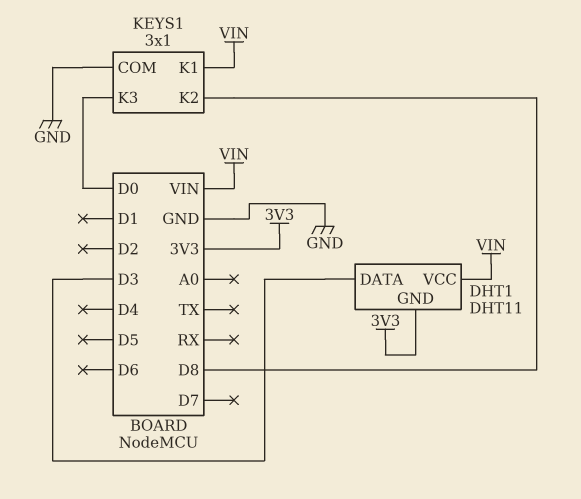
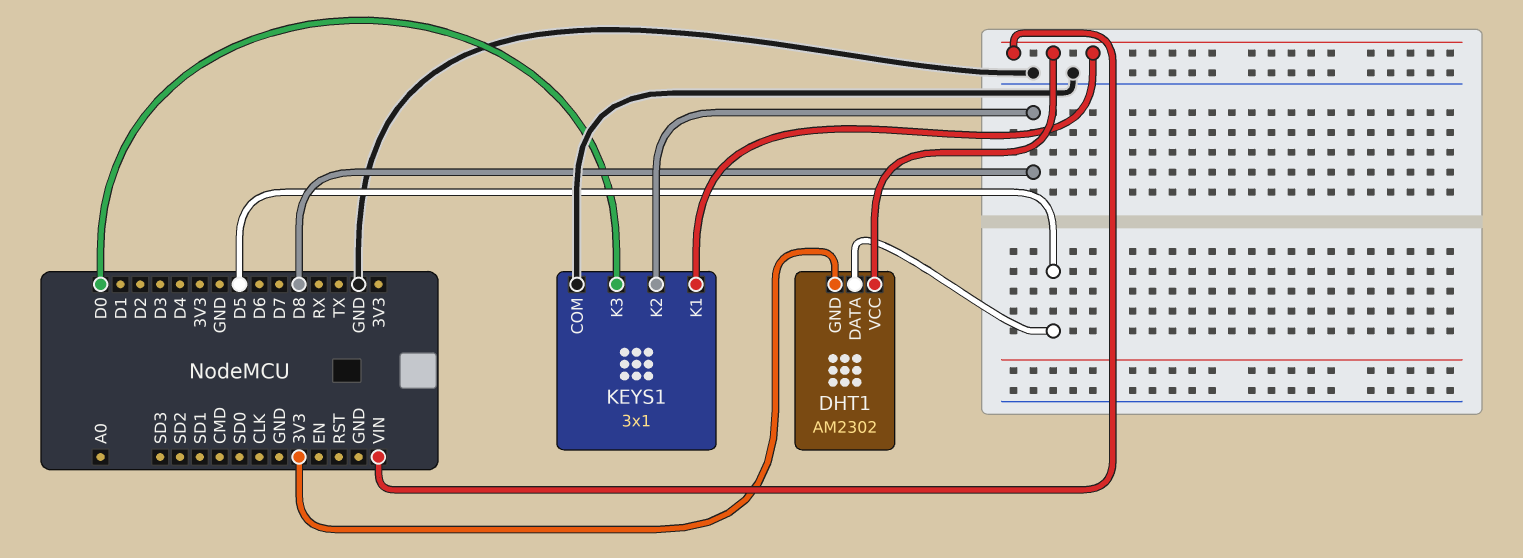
DHT1: DHT11 -> AM2302
DHT1 pin DATA: D3 -> D5

